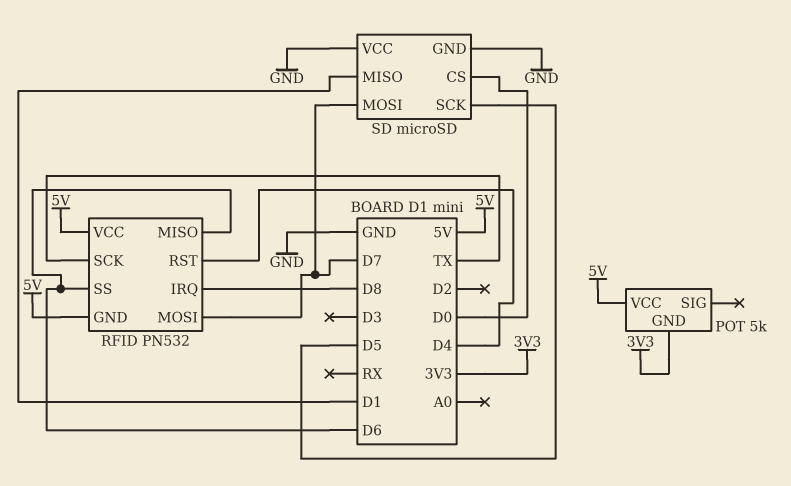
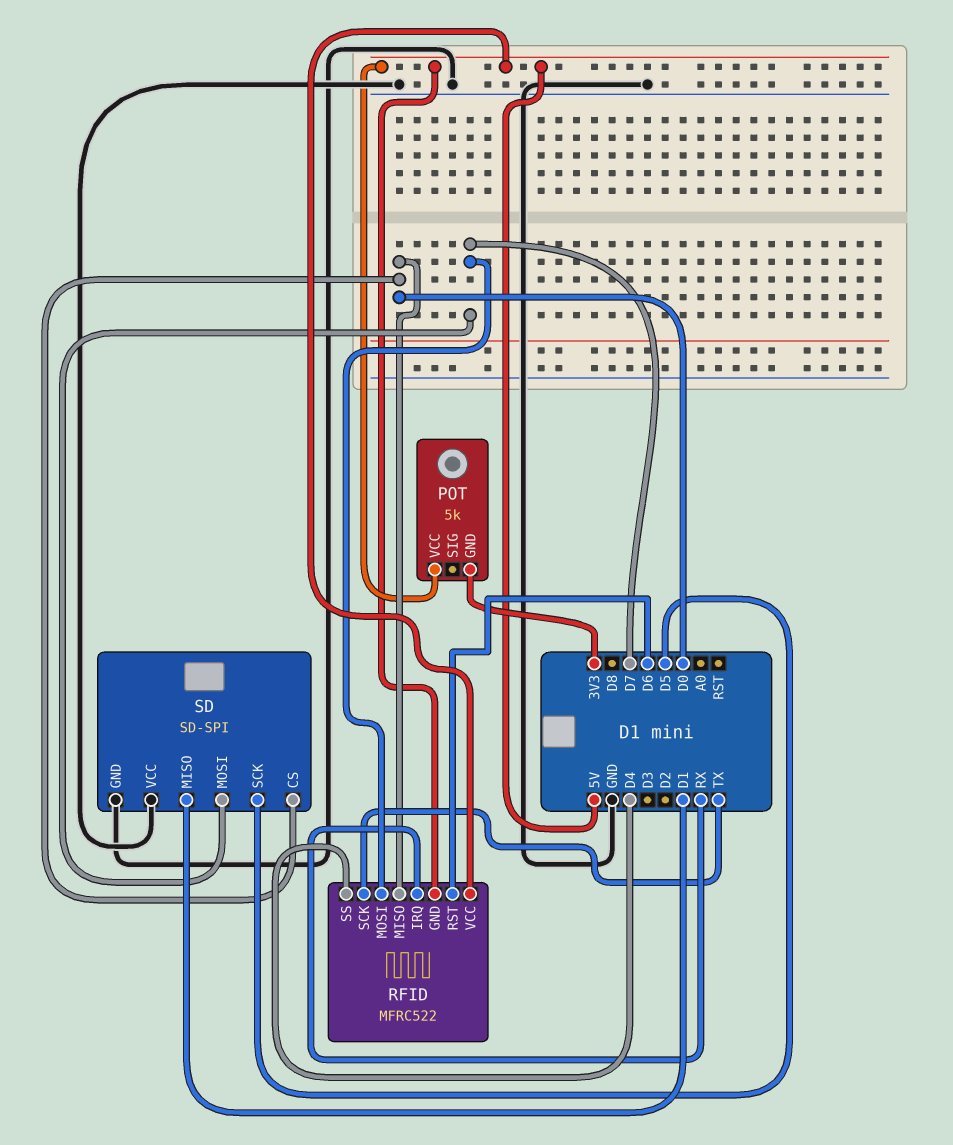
RFID: PN532 -> MFRC522
RFID pin IRQ: D8 -> RX
RFID pin MISO: D6 -> D0
RFID pin RST: D4 -> D6
RFID pin SS: D6 -> D4
SD: microSD -> SD-SPI

